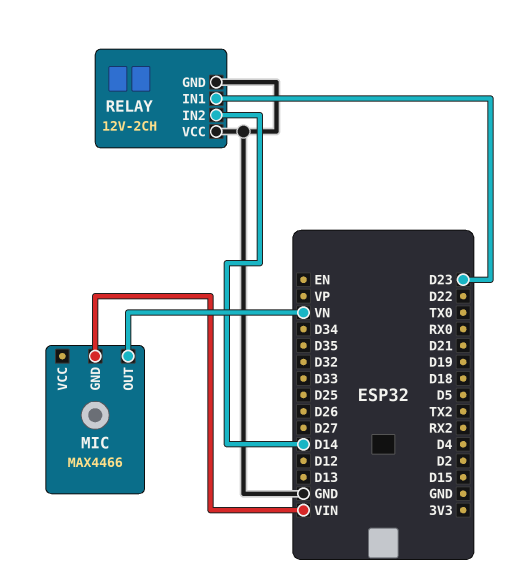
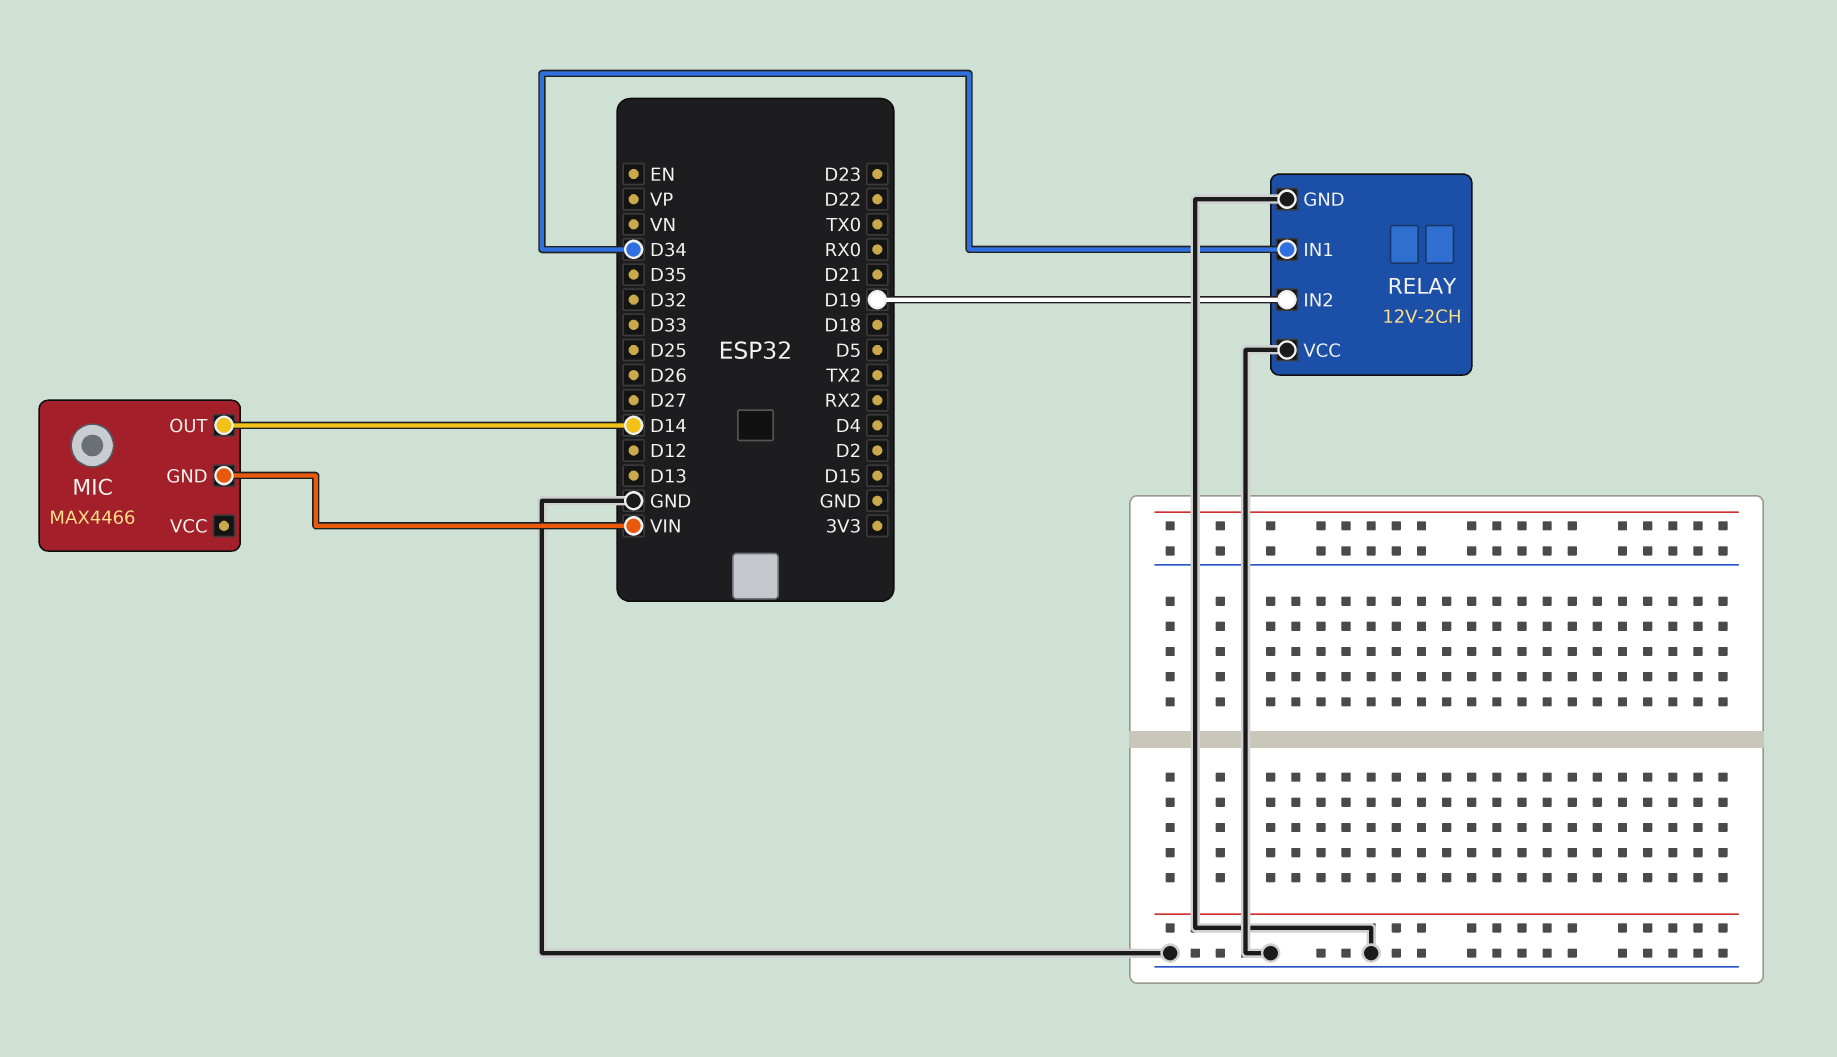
MIC pin OUT: VN -> D14
RELAY pin IN1: D23 -> D34
RELAY pin IN2: D14 -> D19

